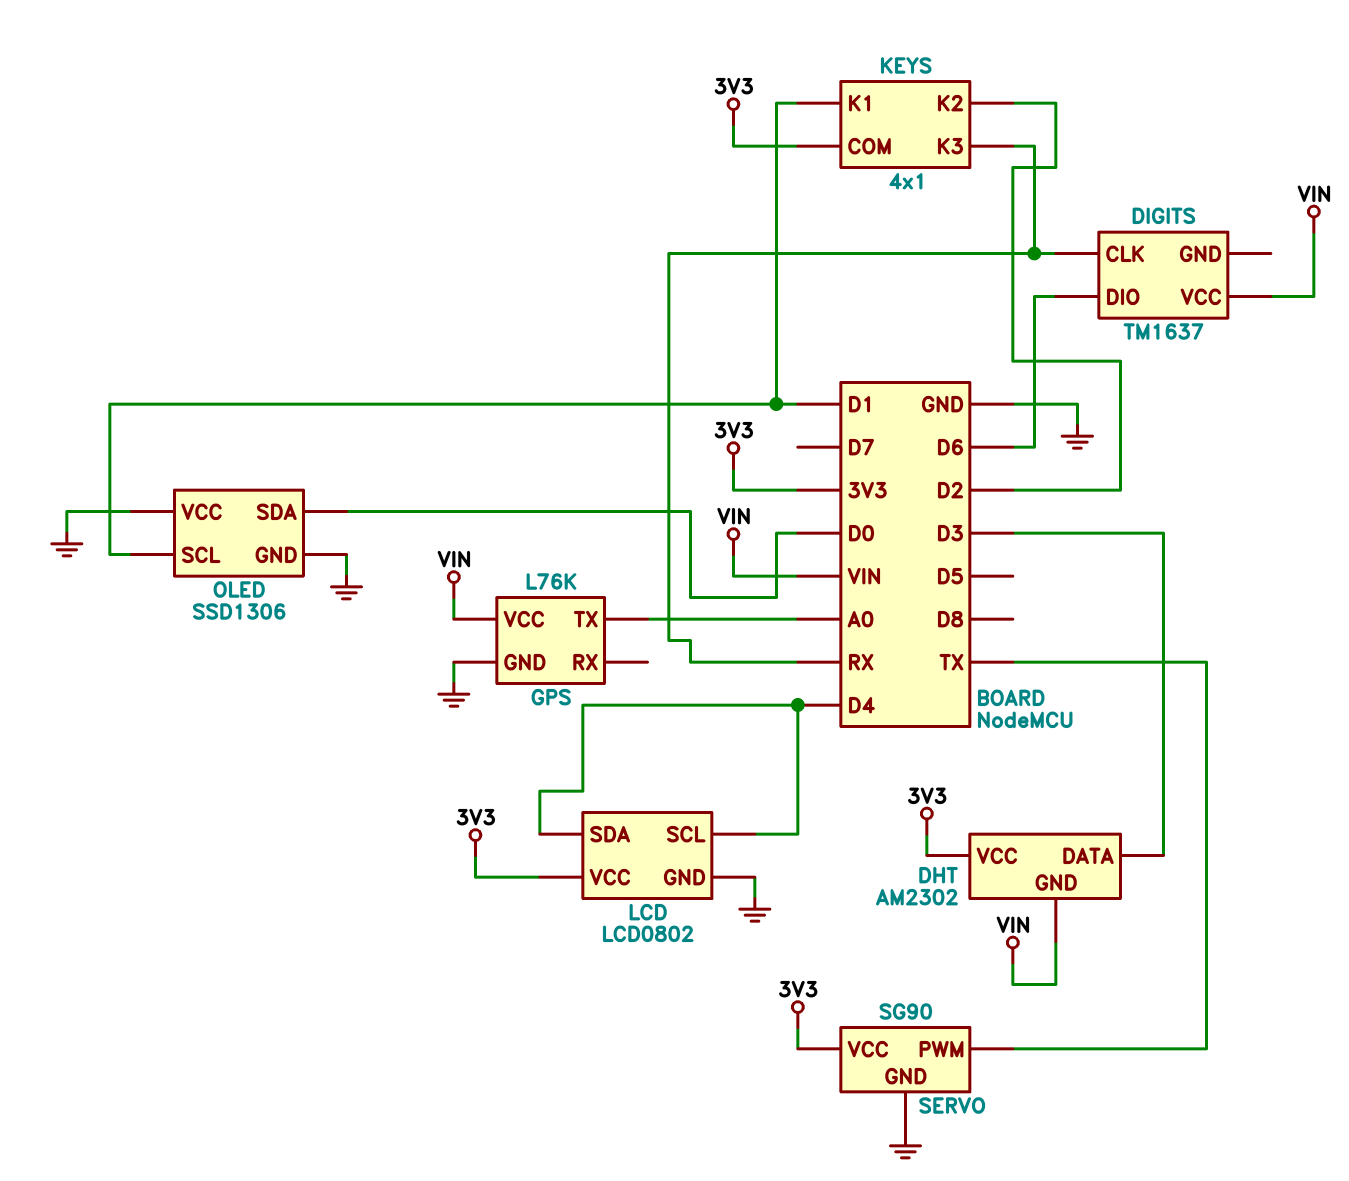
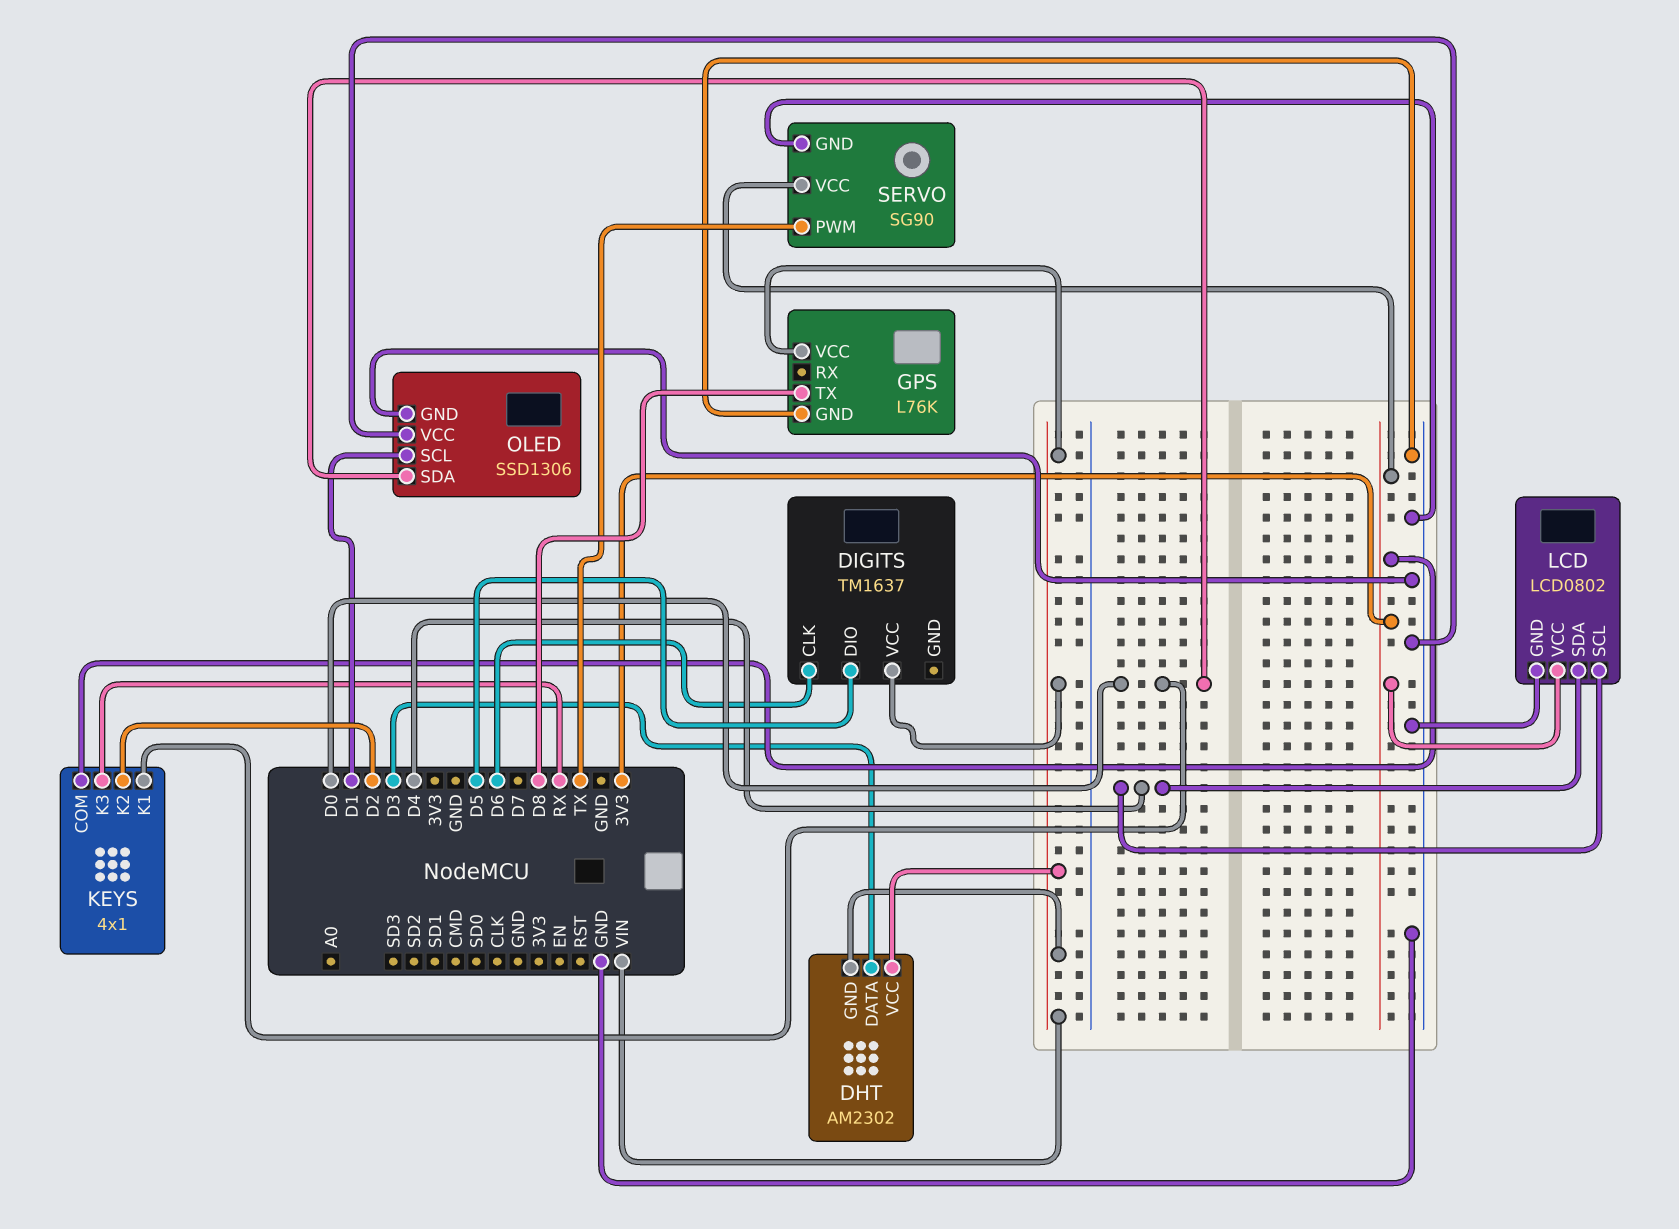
DHT pin VCC: 3V3 -> VIN
DIGITS pin CLK: RX -> D6
DIGITS pin DIO: D6 -> D5
GPS pin TX: A0 -> D8
KEYS pin K1: D1 -> D0

